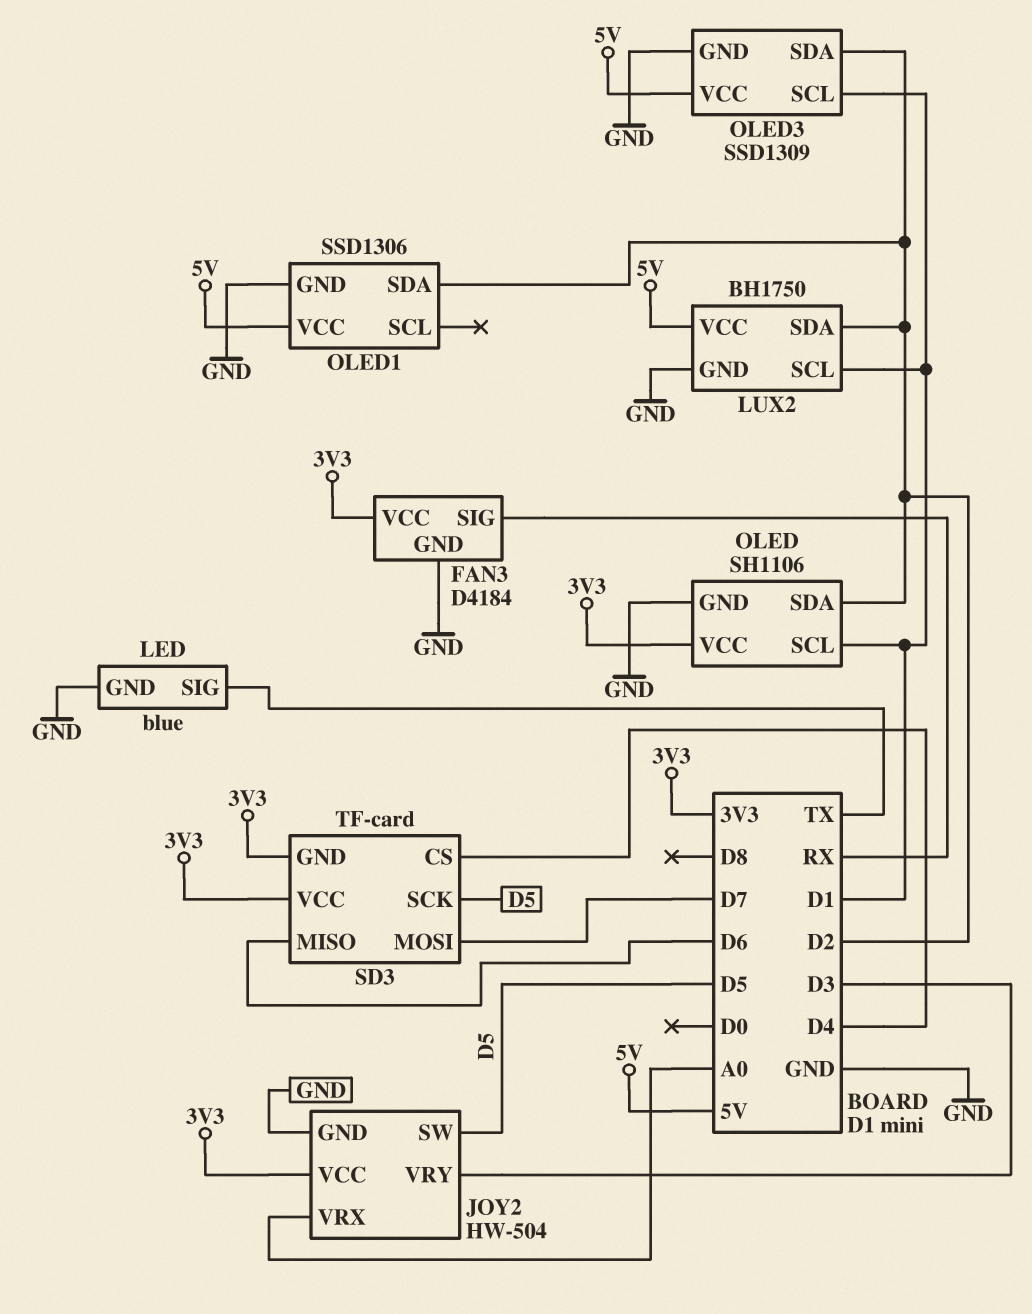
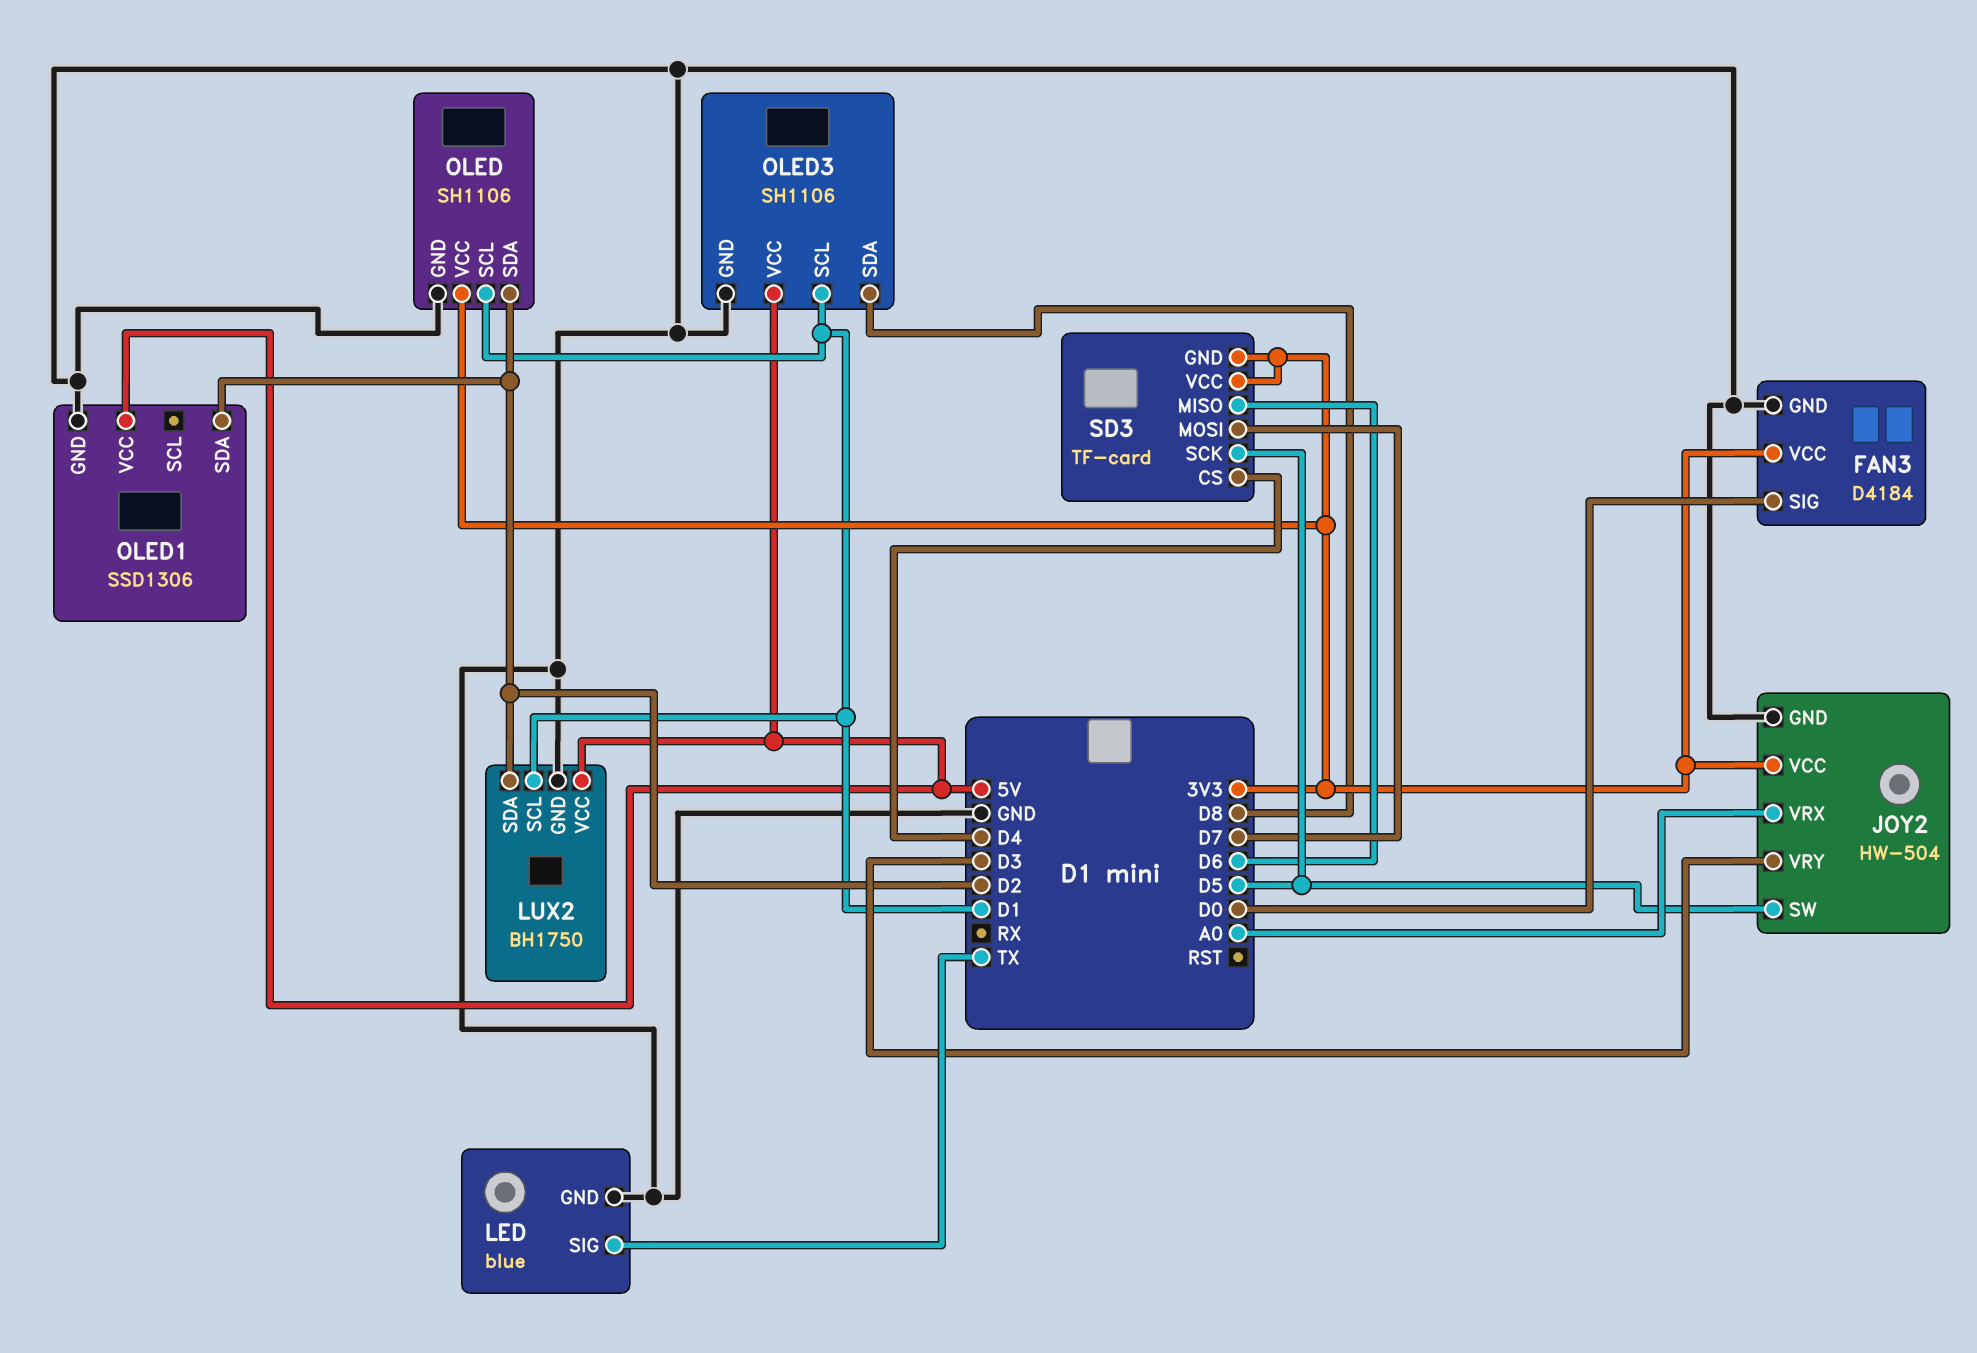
FAN3 pin SIG: RX -> D0
OLED3: SSD1309 -> SH1106
OLED3 pin SDA: D2 -> D8

